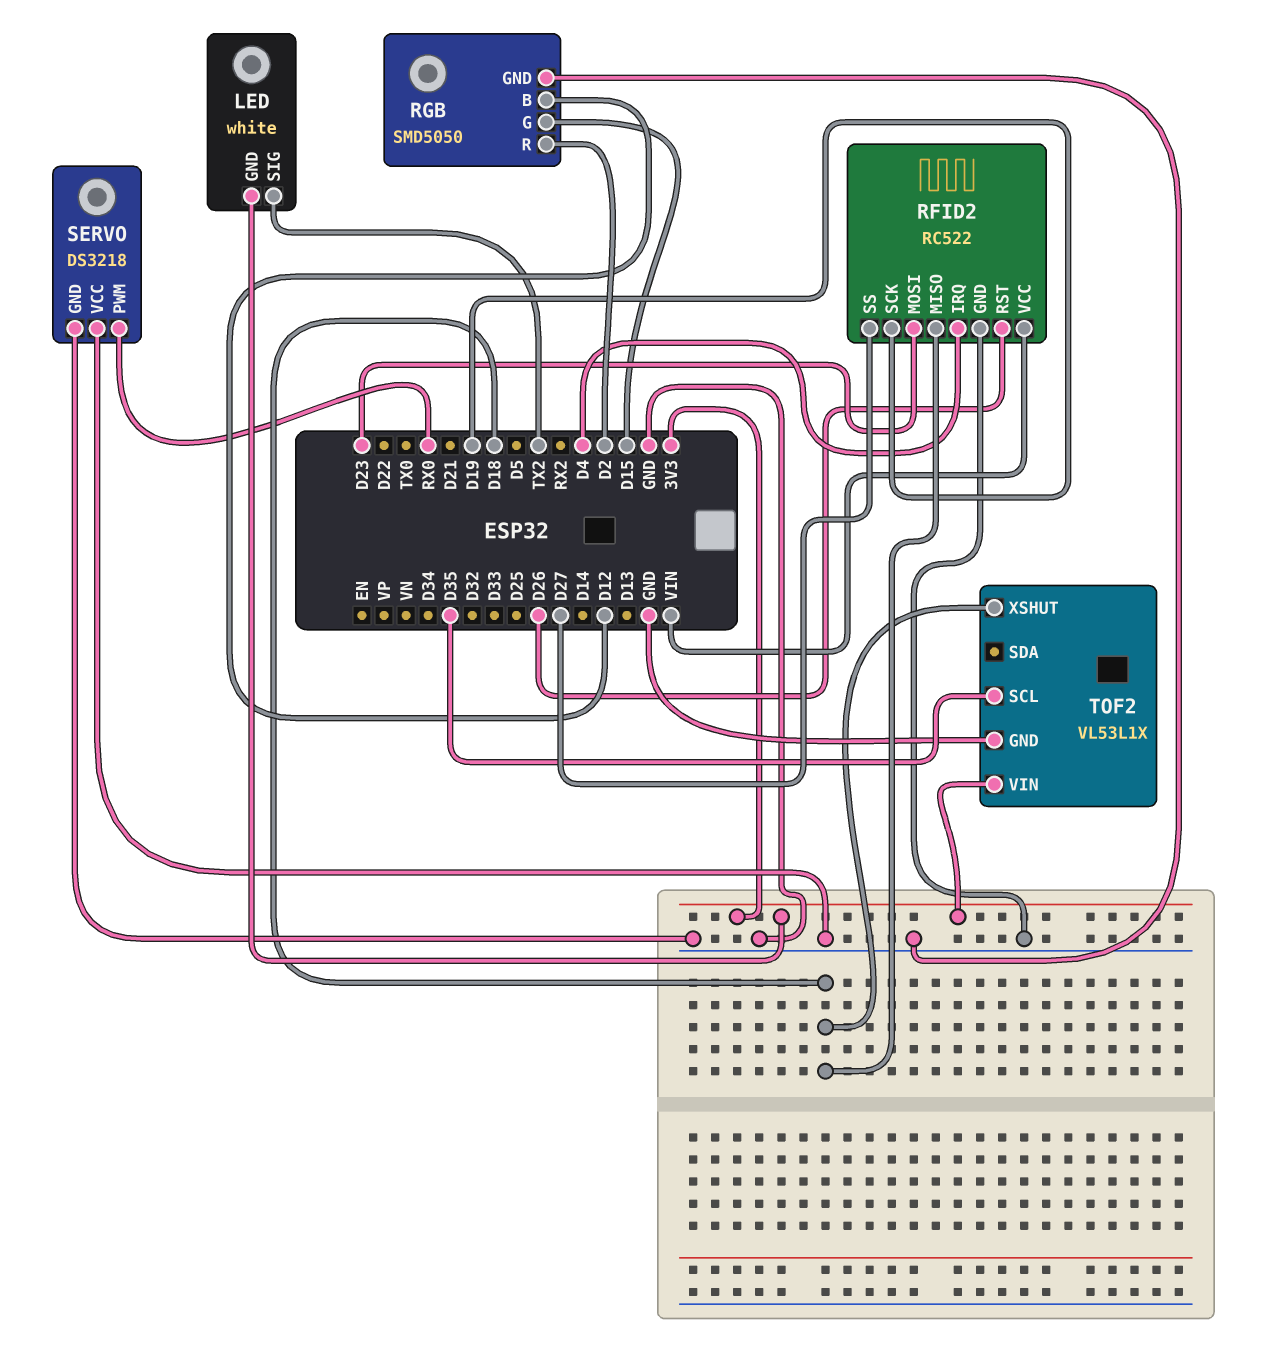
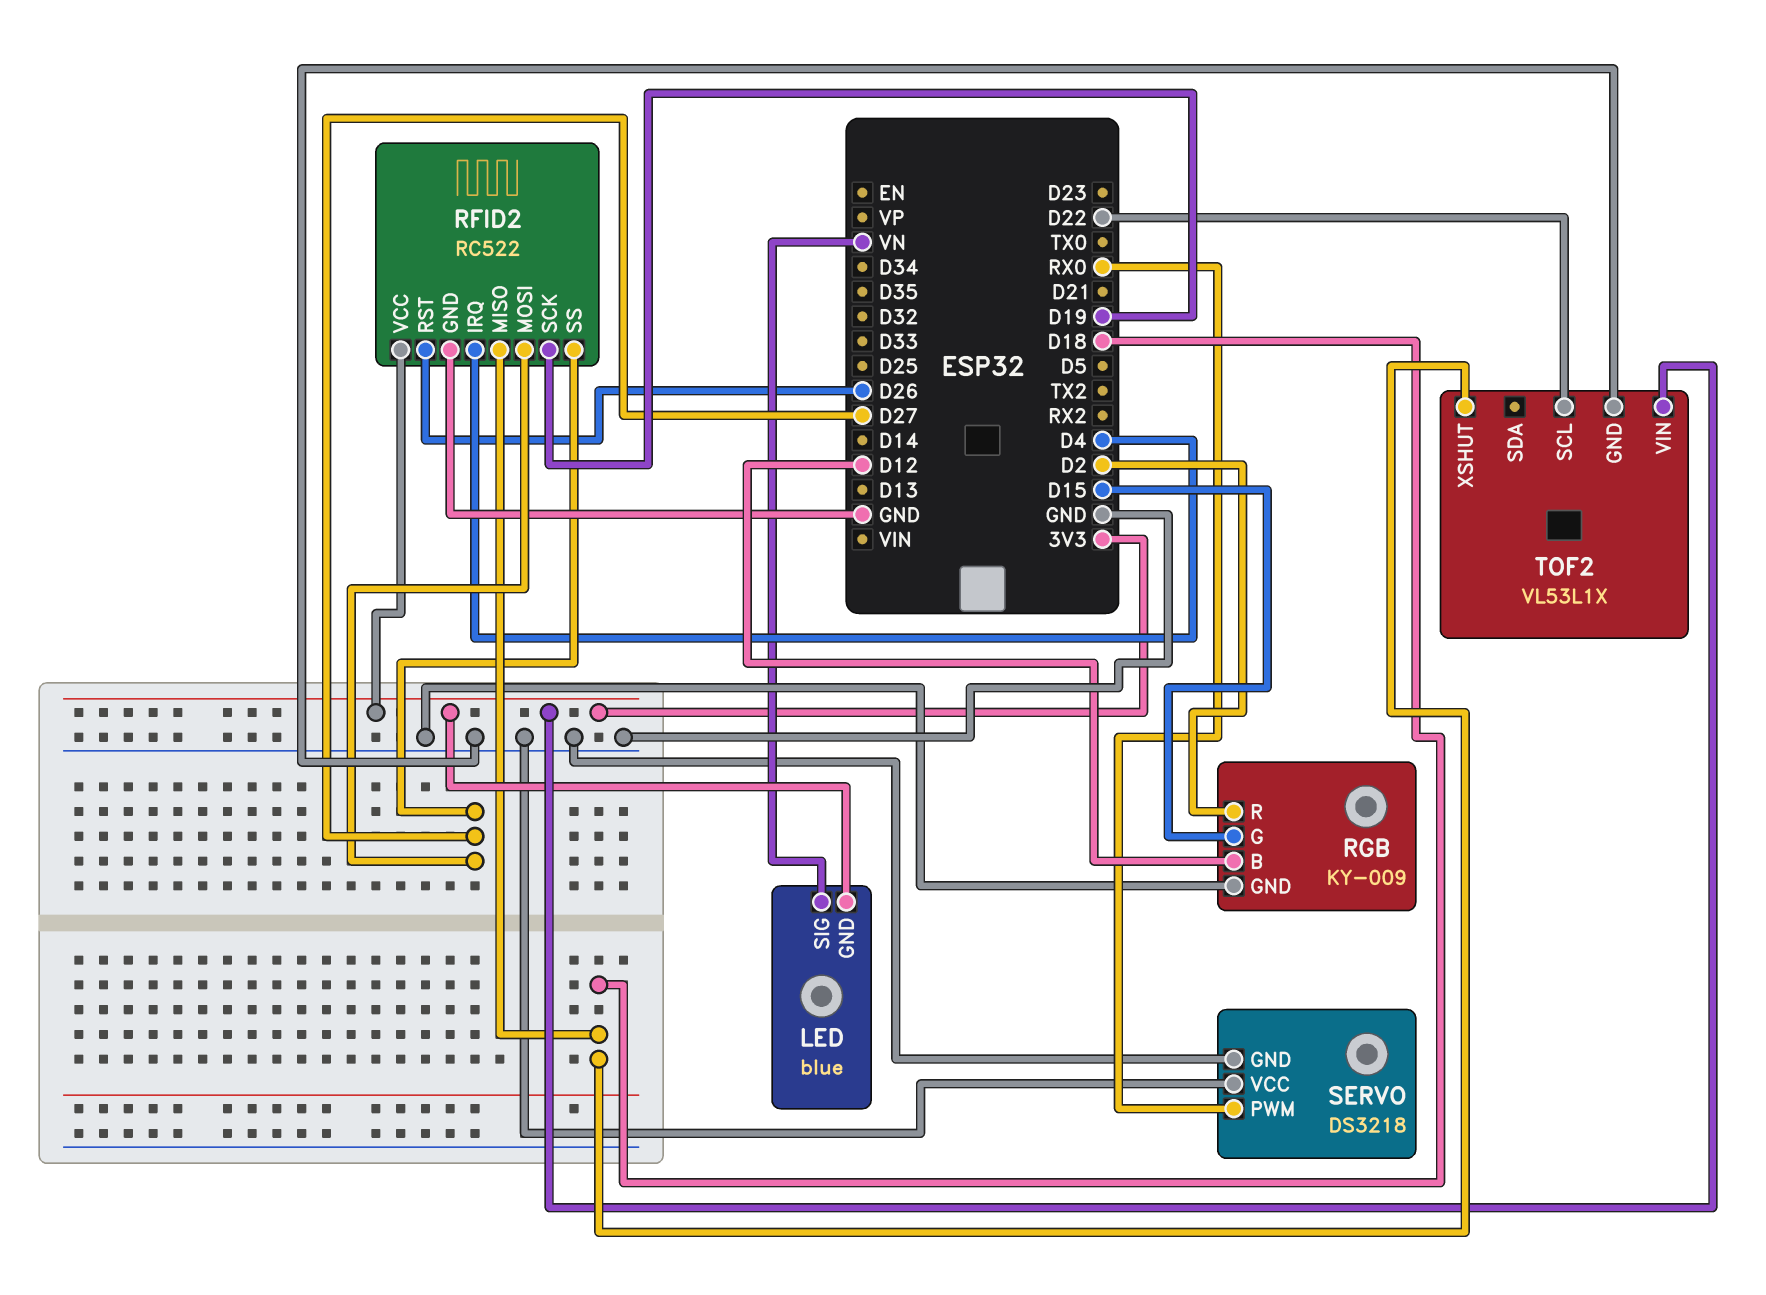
LED: white -> blue
LED pin SIG: TX2 -> VN
RFID2 pin MOSI: D23 -> D27
RFID2 pin VCC: VIN -> 3V3
RGB: SMD5050 -> KY-009
TOF2 pin SCL: D35 -> D22

